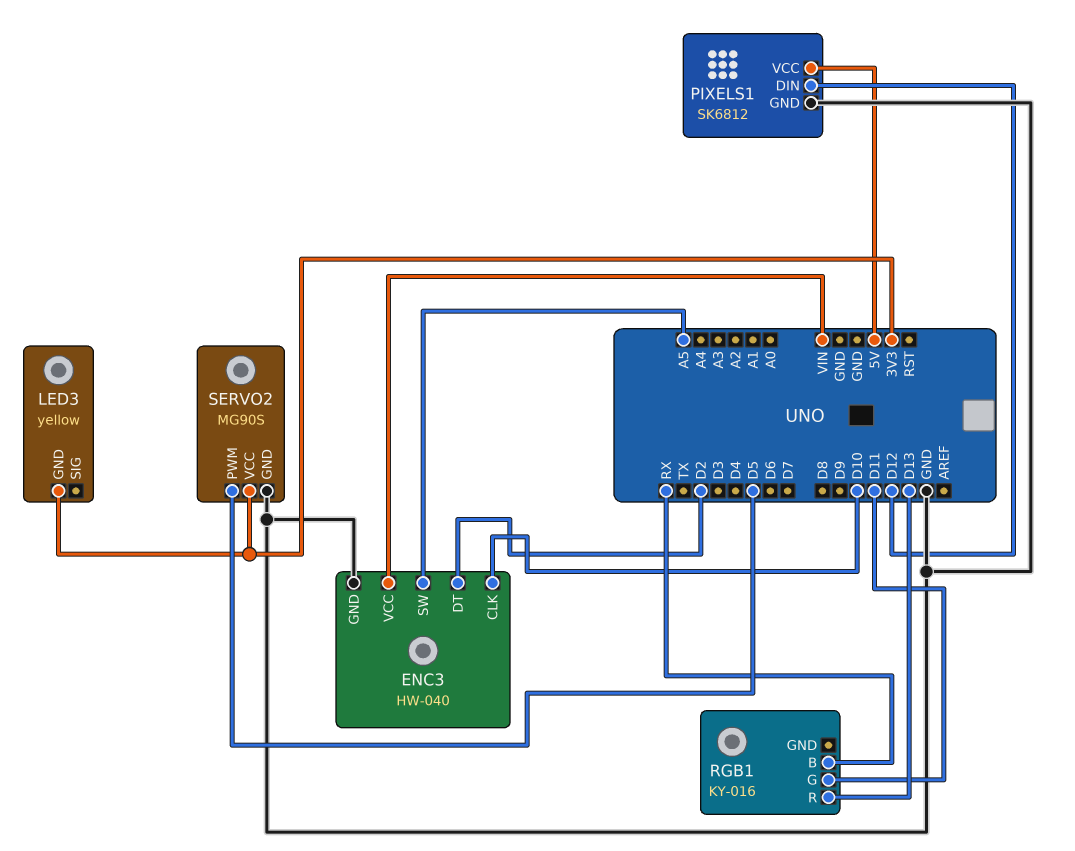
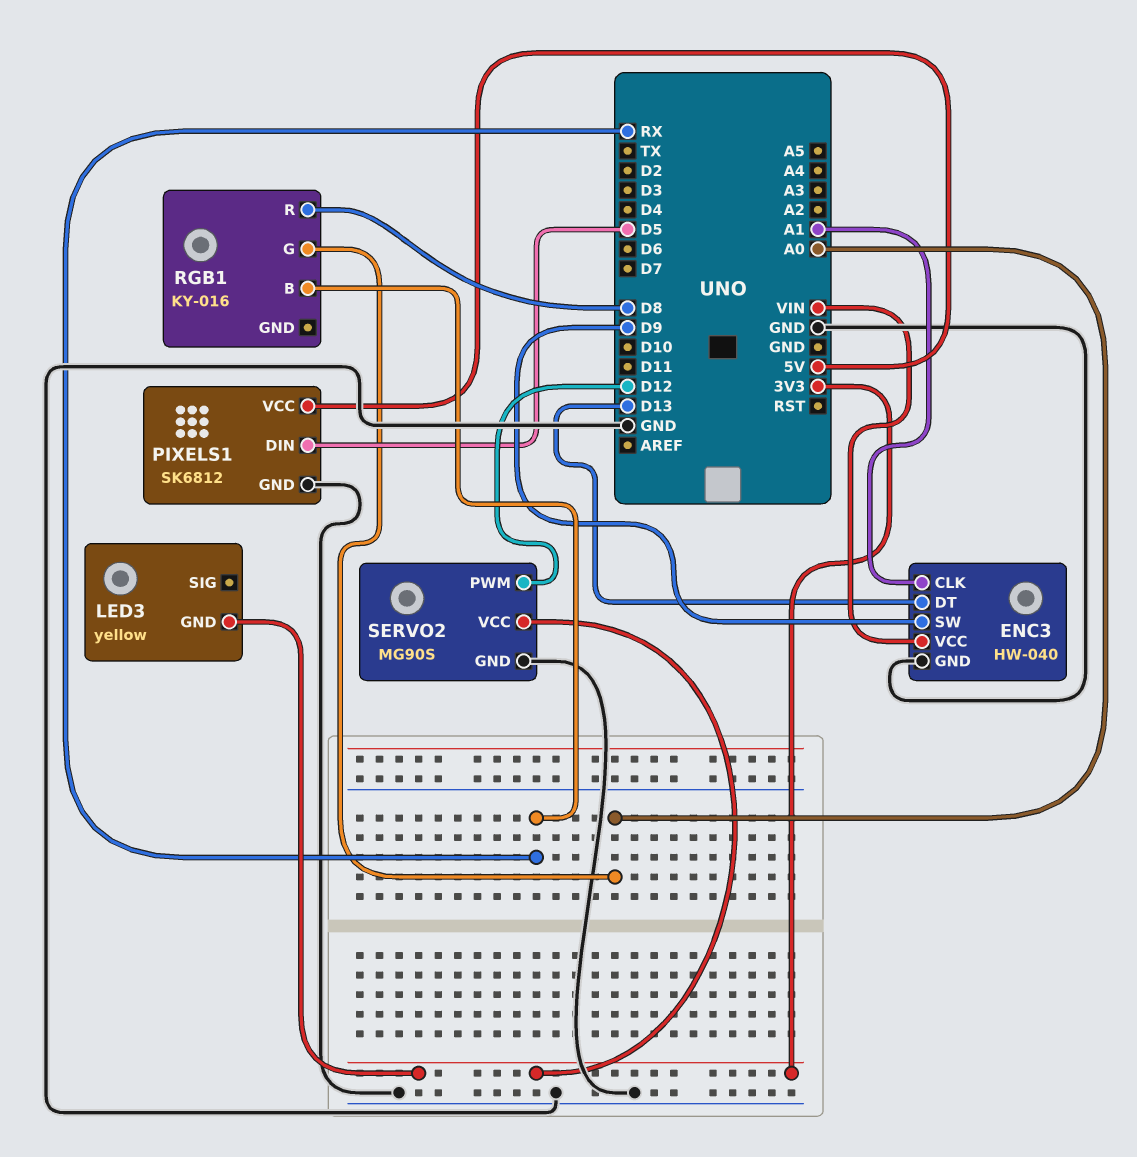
ENC3 pin CLK: D10 -> A1
ENC3 pin DT: D2 -> D13
ENC3 pin SW: A5 -> D9
PIXELS1 pin DIN: D12 -> D5
RGB1 pin G: D11 -> A0
RGB1 pin R: D13 -> D8
SERVO2 pin PWM: D5 -> D12

